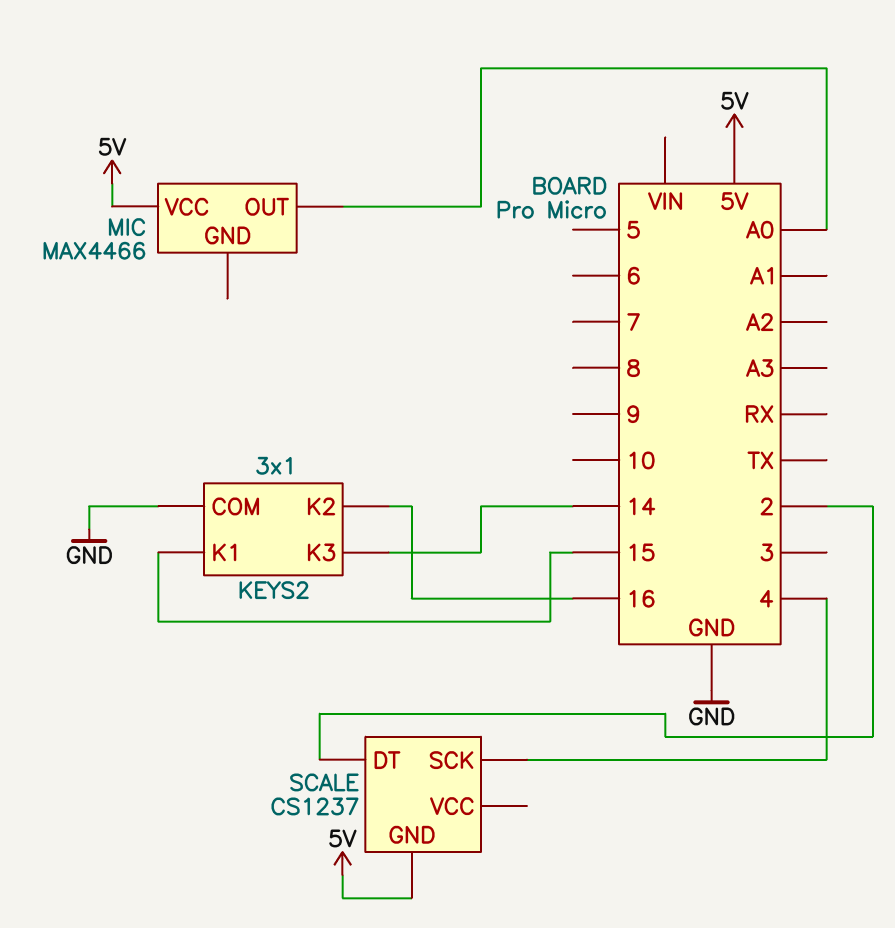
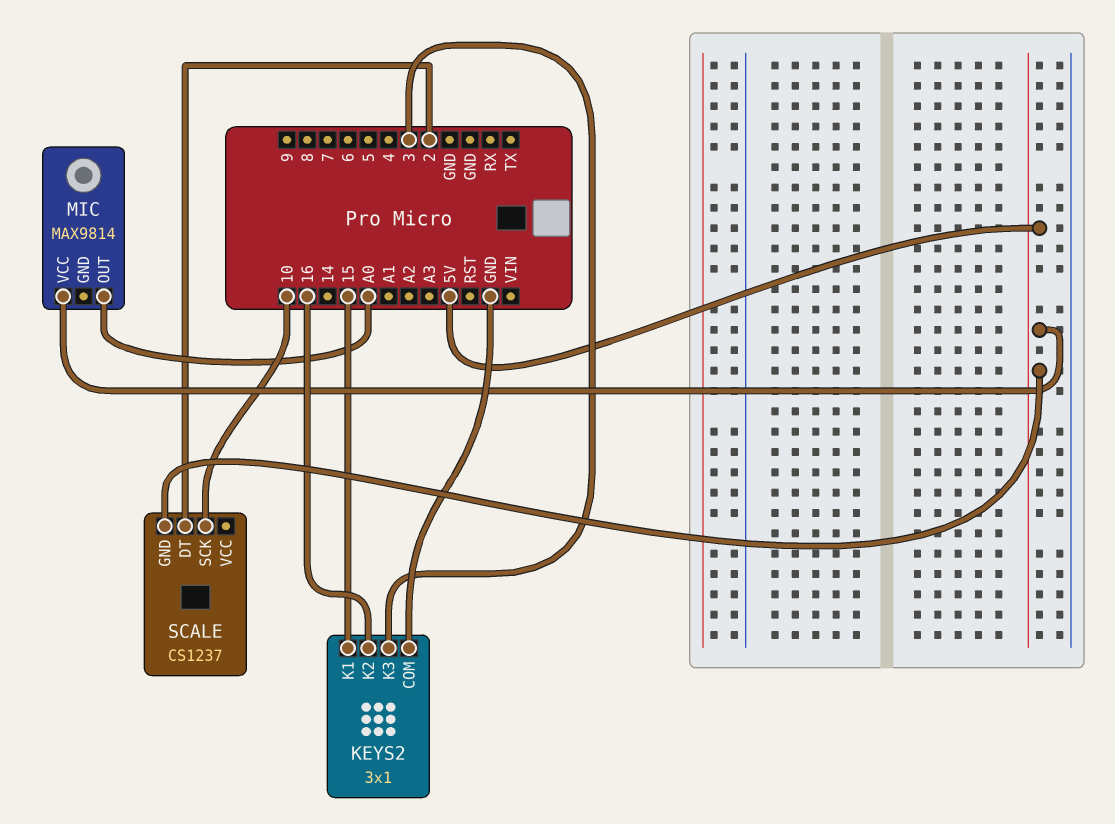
KEYS2 pin K3: 14 -> 3
MIC: MAX4466 -> MAX9814
SCALE pin SCK: 4 -> 10

